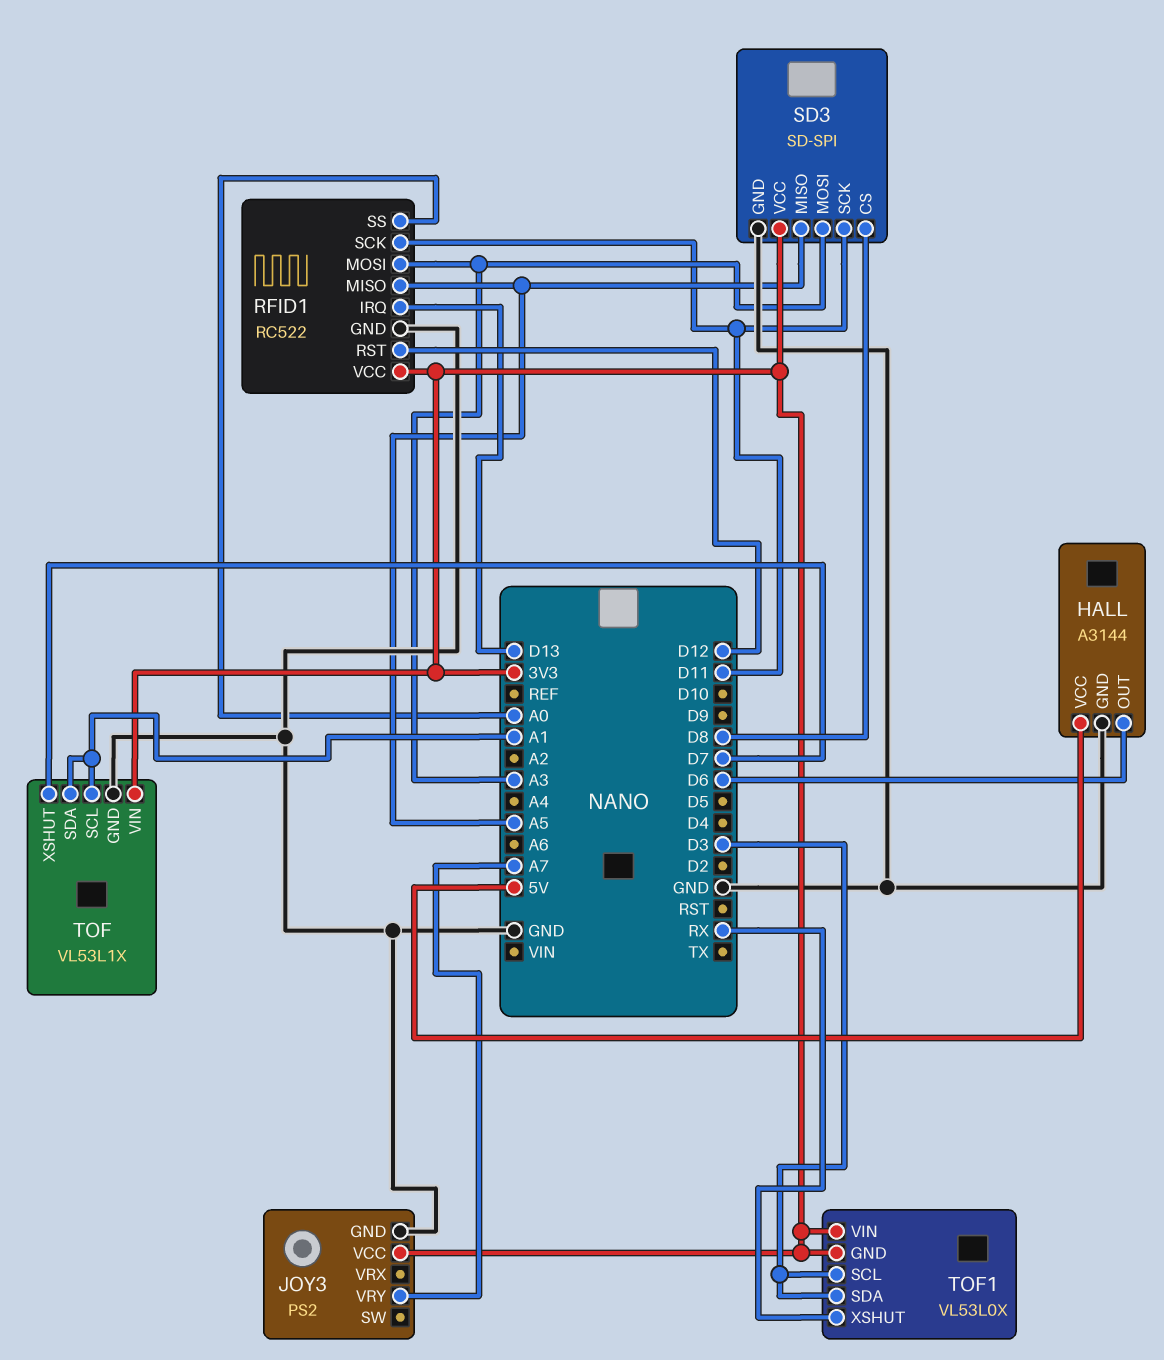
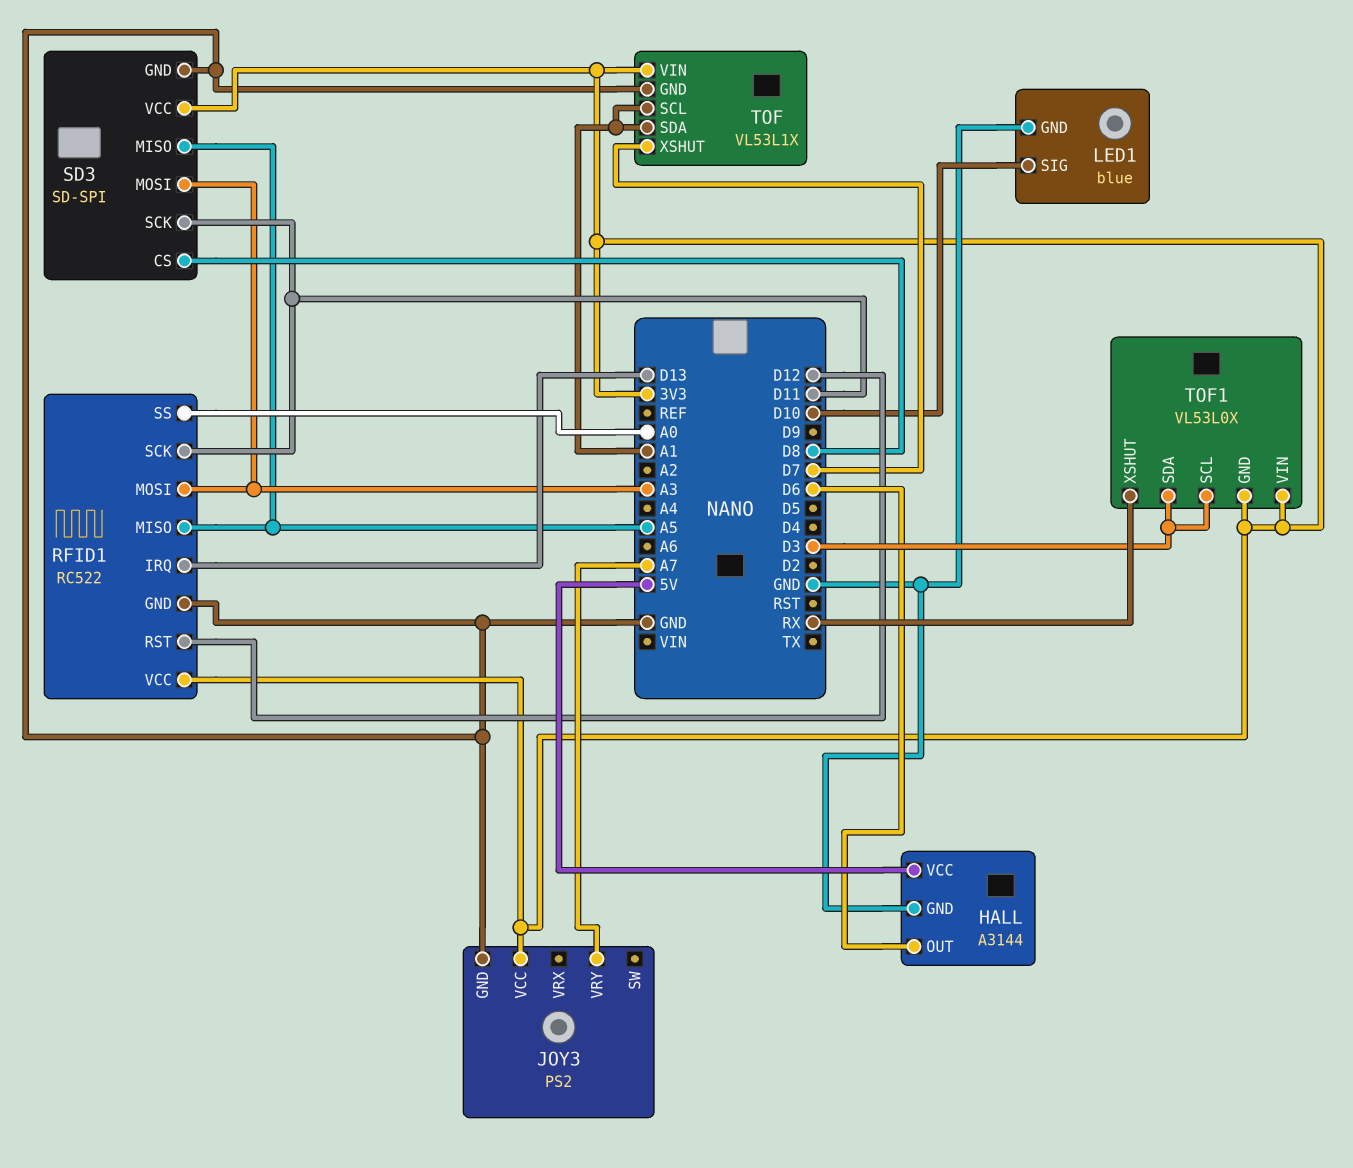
LED1: none -> blue
LED1 pin GND: none -> GND
LED1 pin SIG: none -> D10

